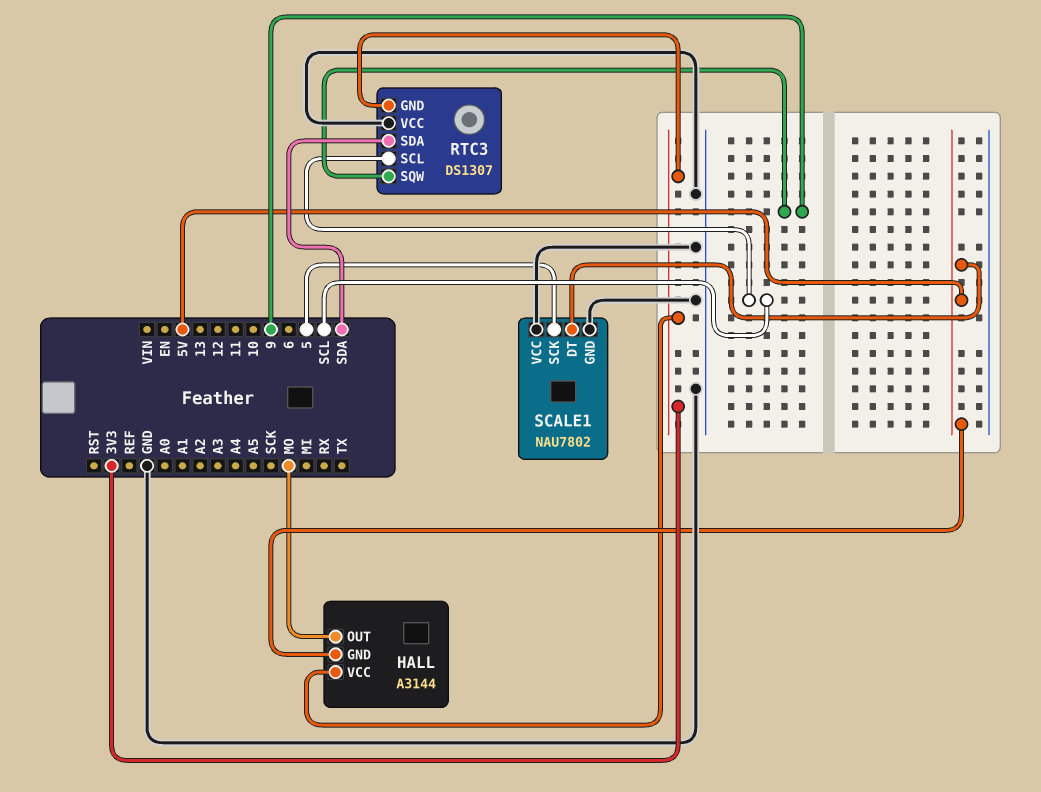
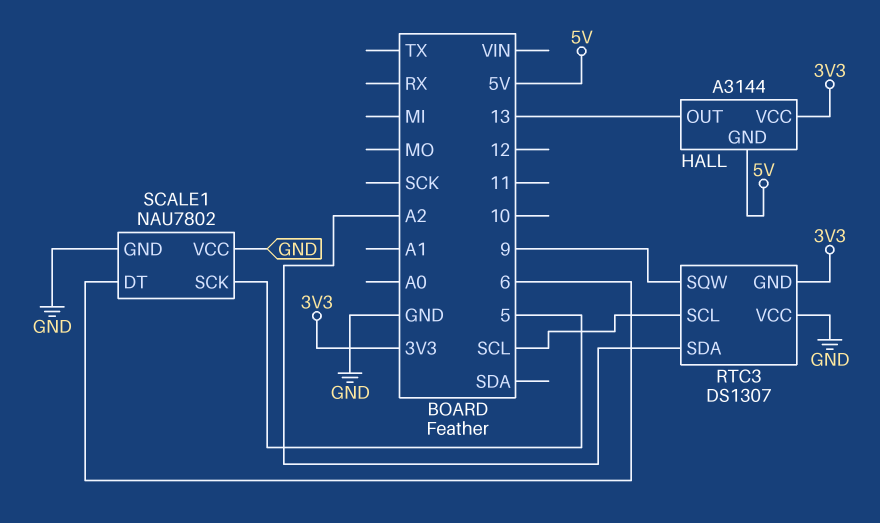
HALL pin OUT: MO -> 13
RTC3 pin SDA: SDA -> A2
SCALE1 pin DT: 5V -> 6

